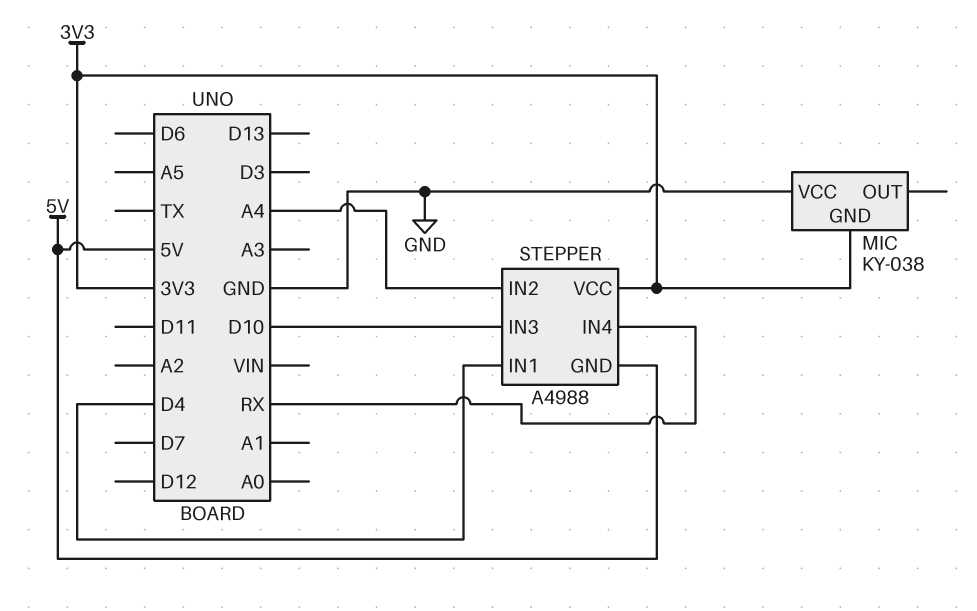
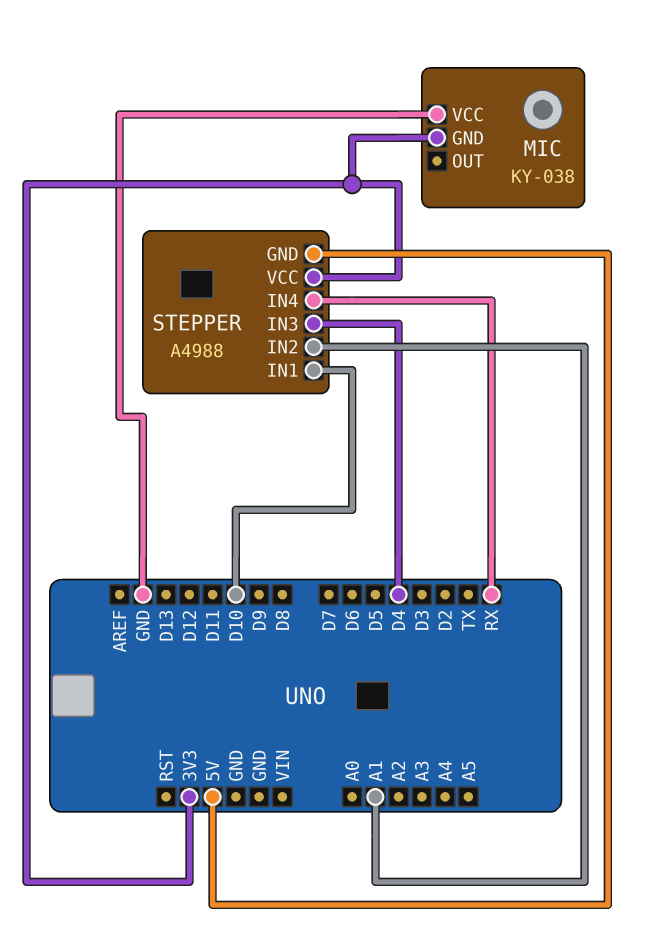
STEPPER pin IN1: D4 -> D10
STEPPER pin IN2: A4 -> A1
STEPPER pin IN3: D10 -> D4

